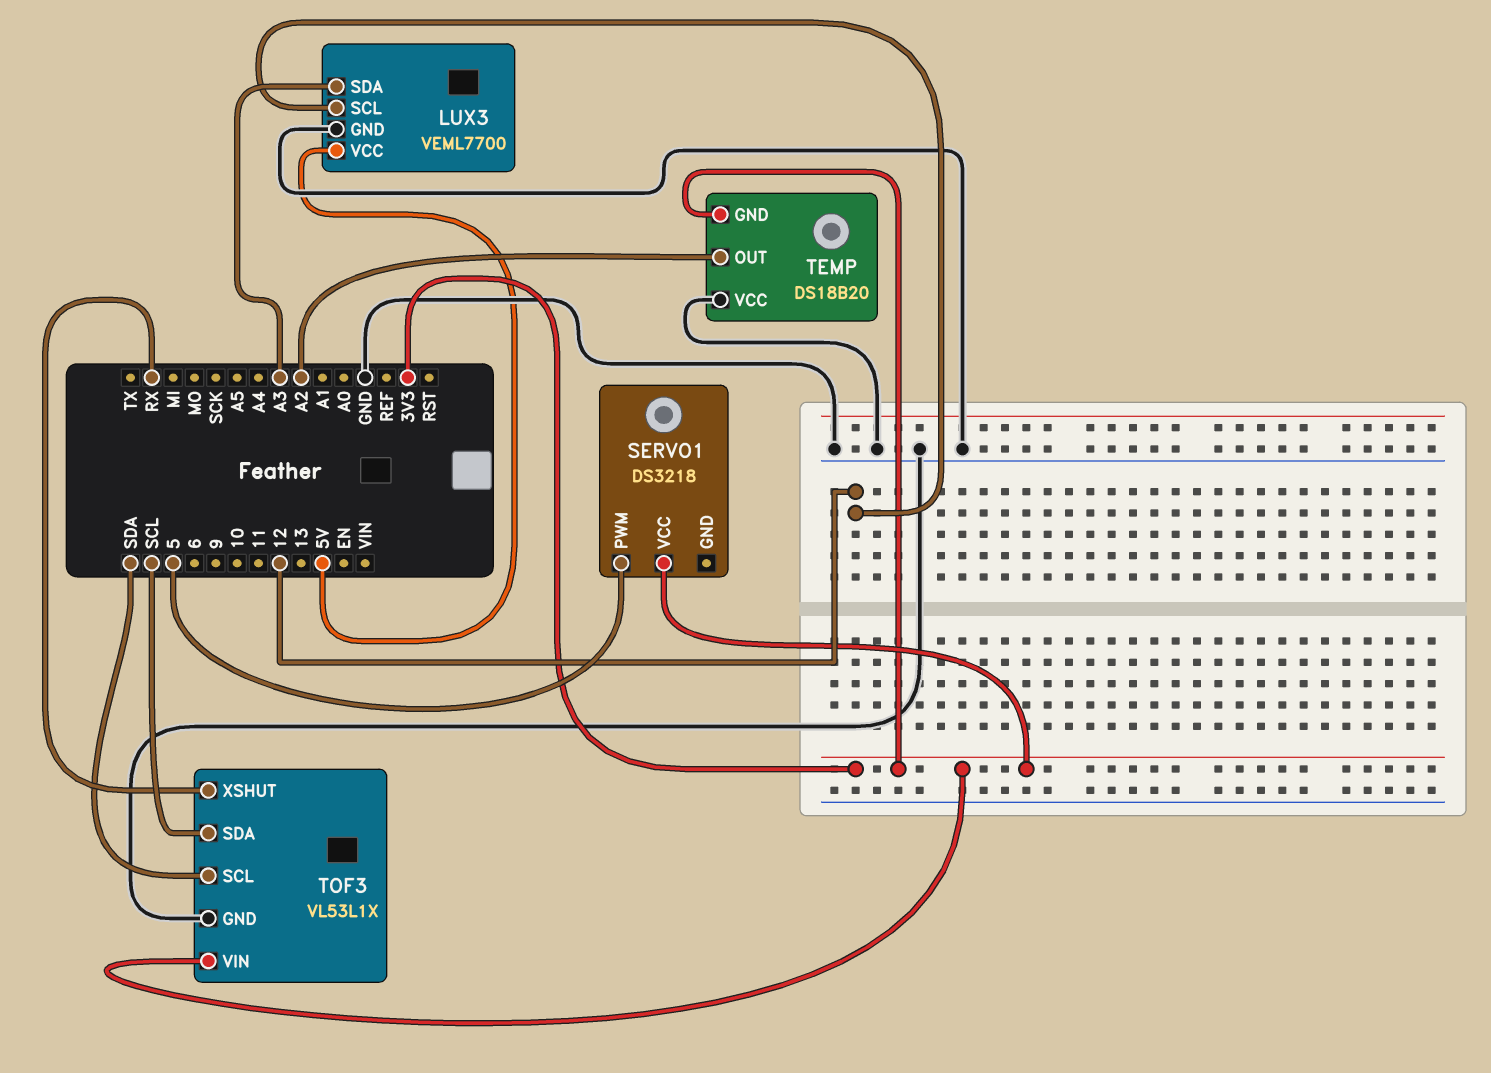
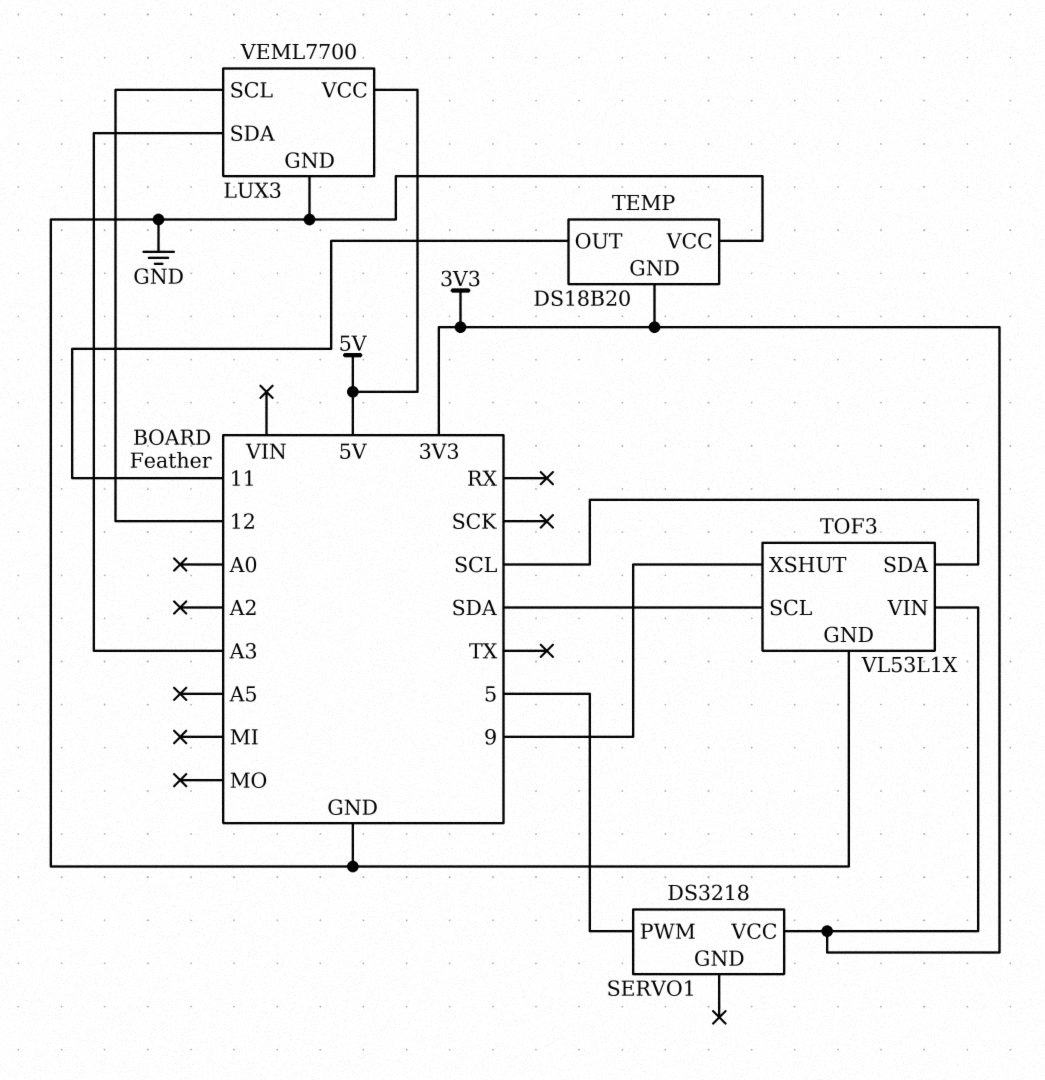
TEMP pin OUT: A2 -> 11
TOF3 pin XSHUT: RX -> 9

